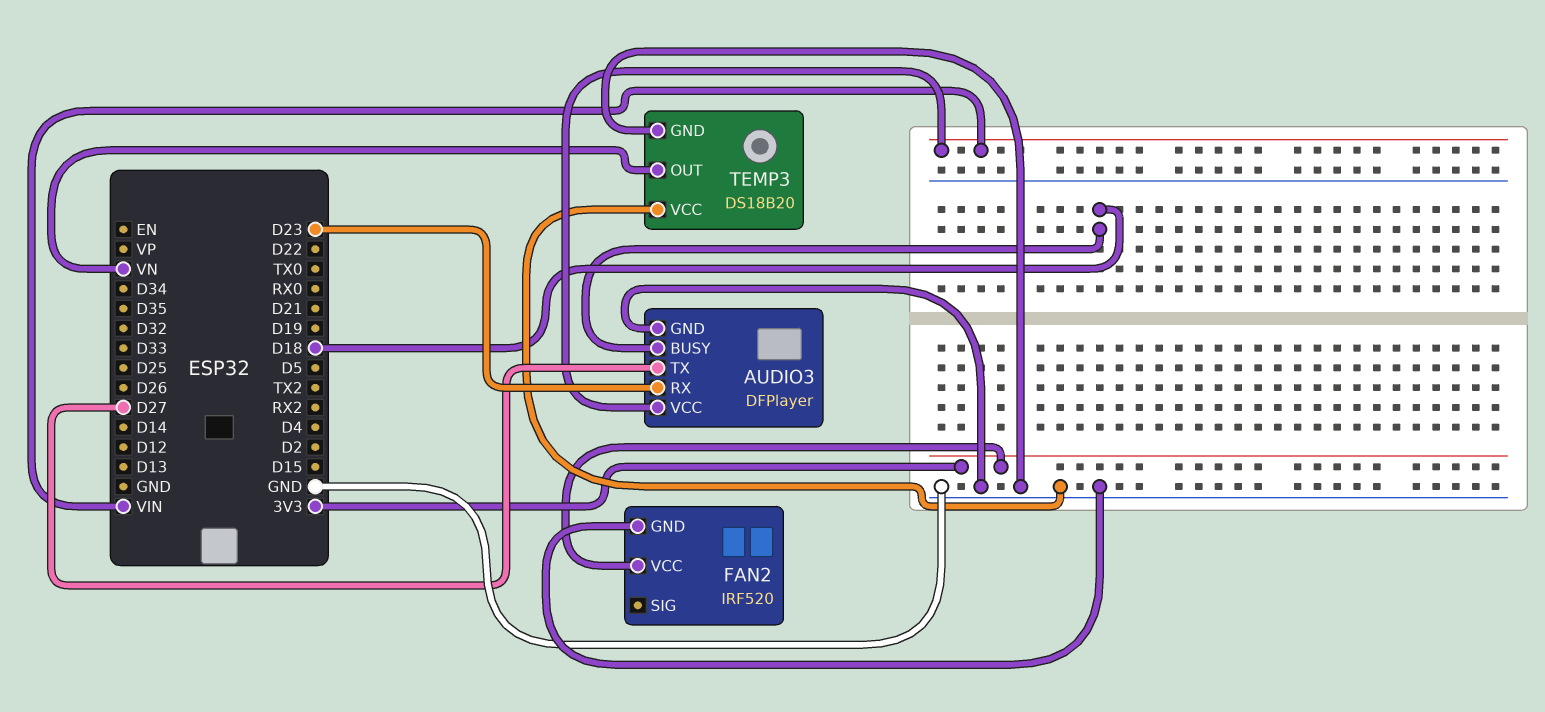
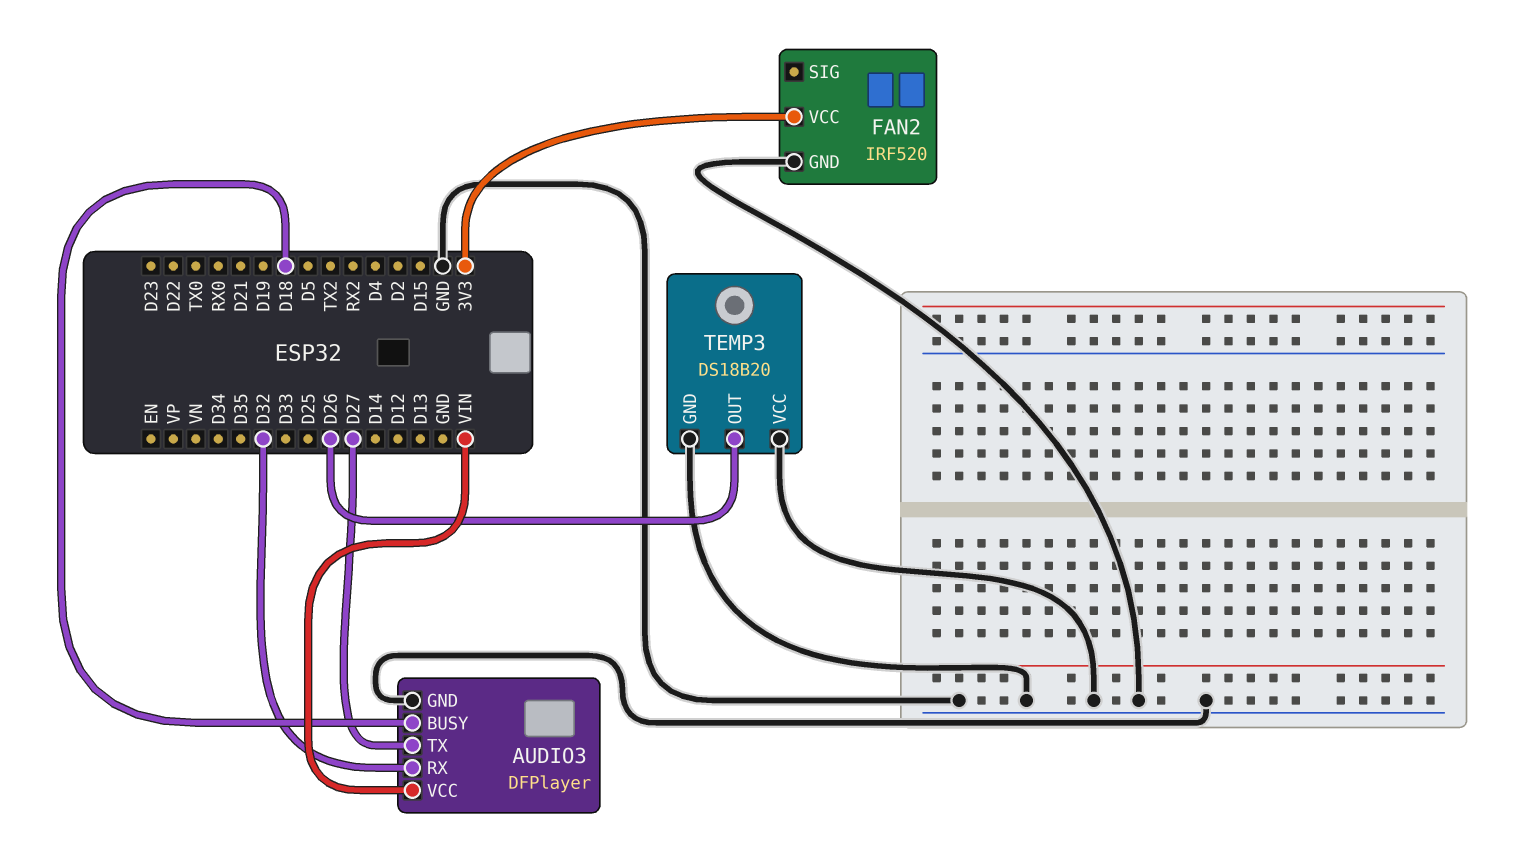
AUDIO3 pin RX: D23 -> D32
TEMP3 pin OUT: VN -> D26

